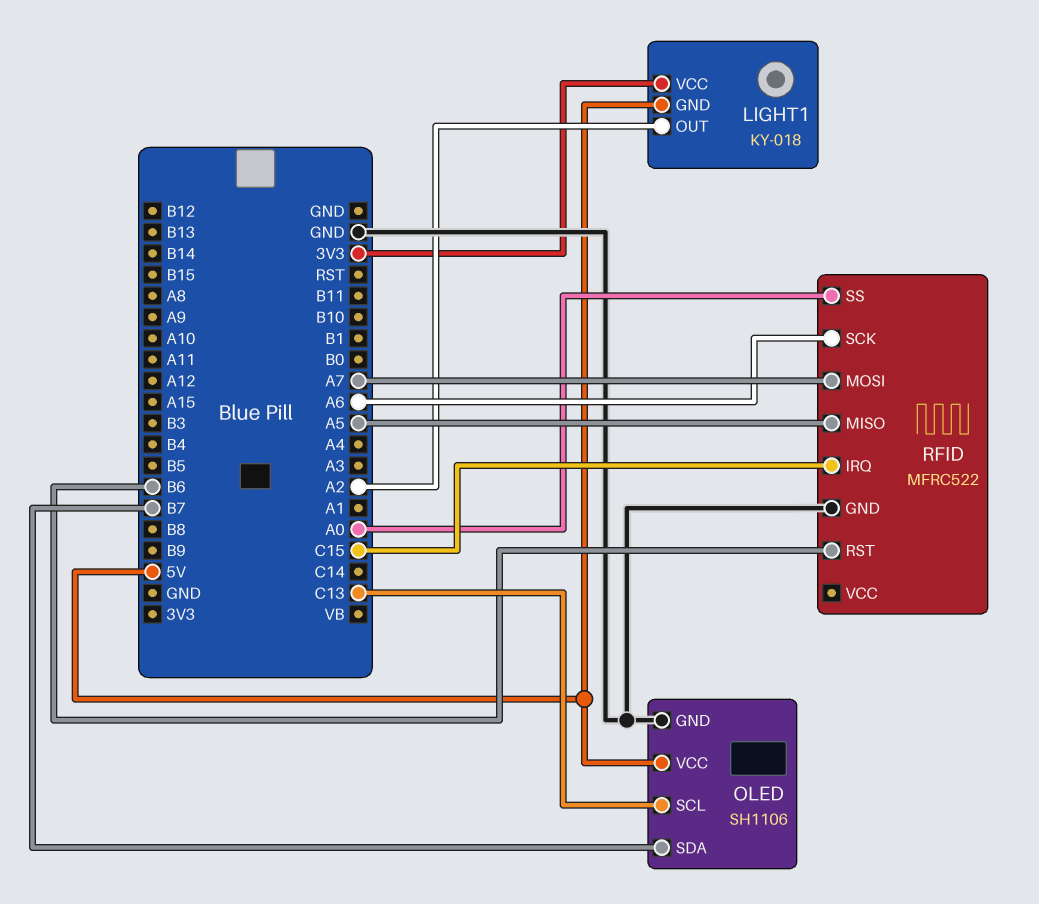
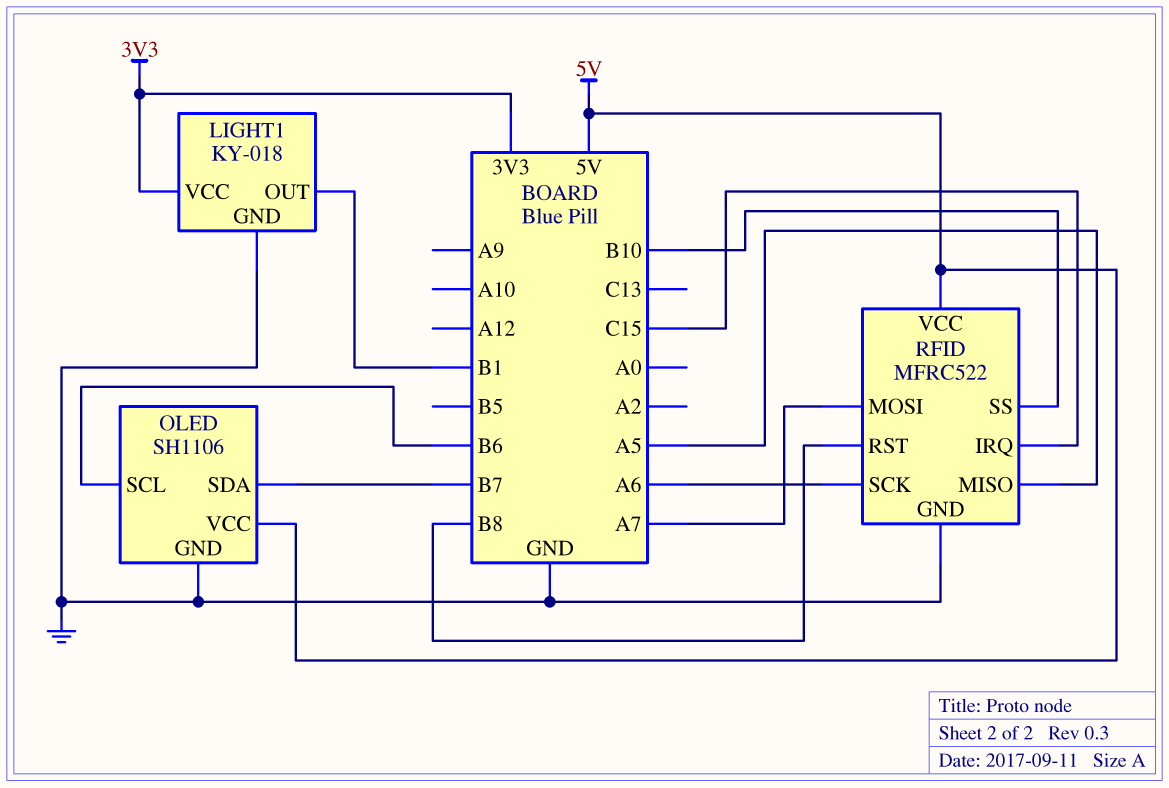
LIGHT1 pin GND: 5V -> GND
LIGHT1 pin OUT: A2 -> B1
OLED pin SCL: C13 -> B6
RFID pin RST: B6 -> B8
RFID pin SS: A0 -> B10
RFID pin VCC: none -> 5V

